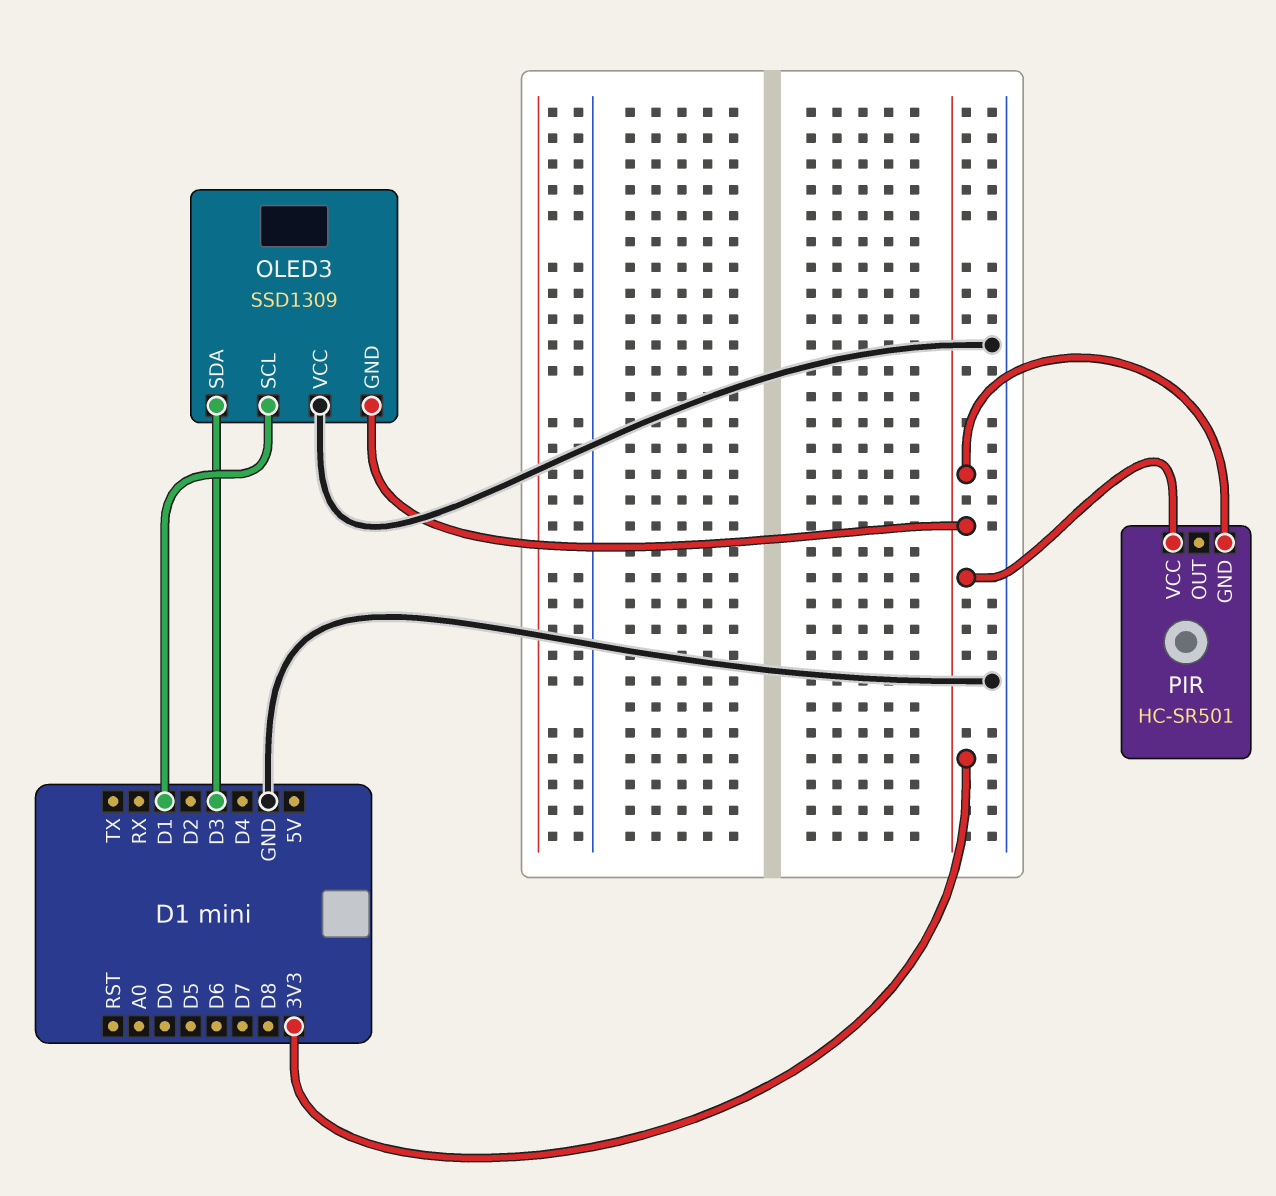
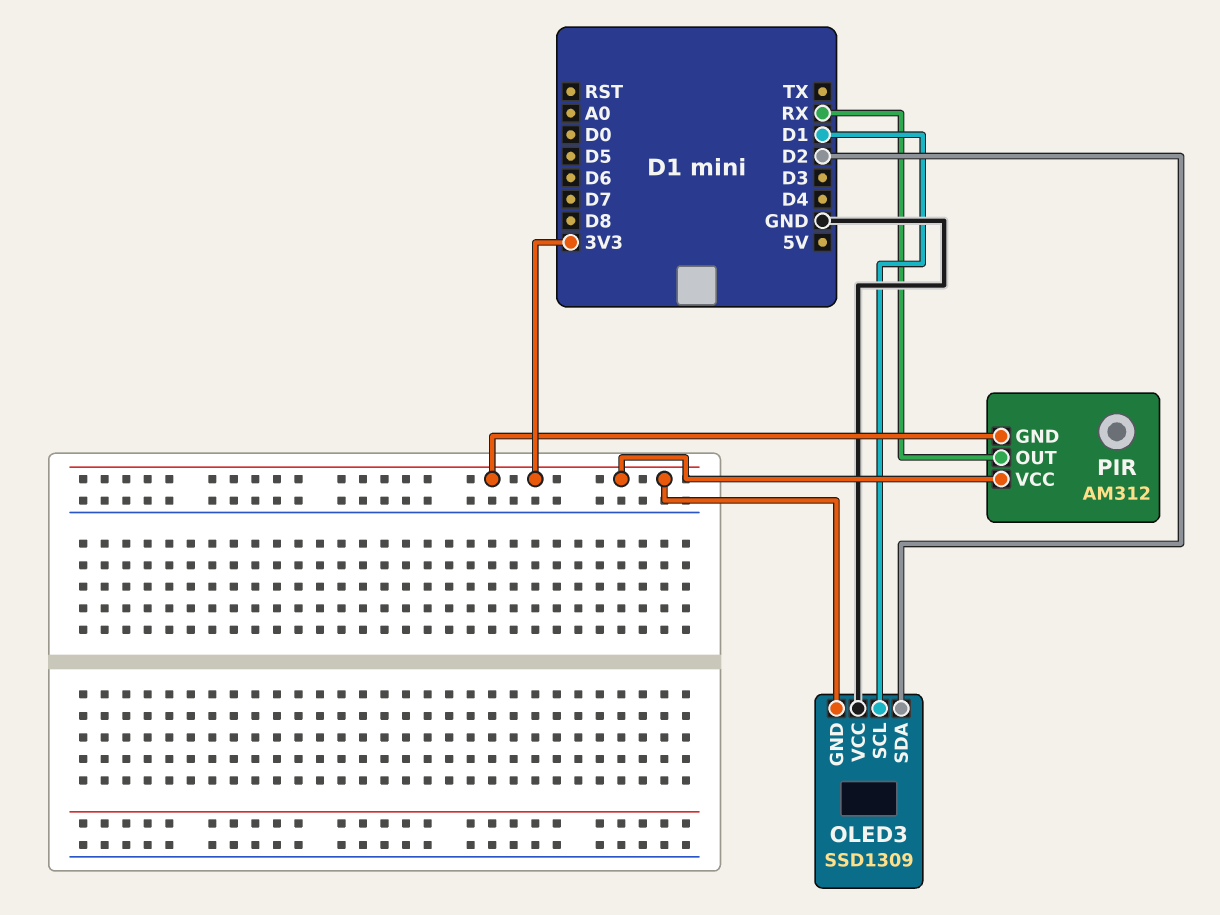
OLED3 pin SDA: D3 -> D2
PIR: HC-SR501 -> AM312
PIR pin OUT: none -> RX

